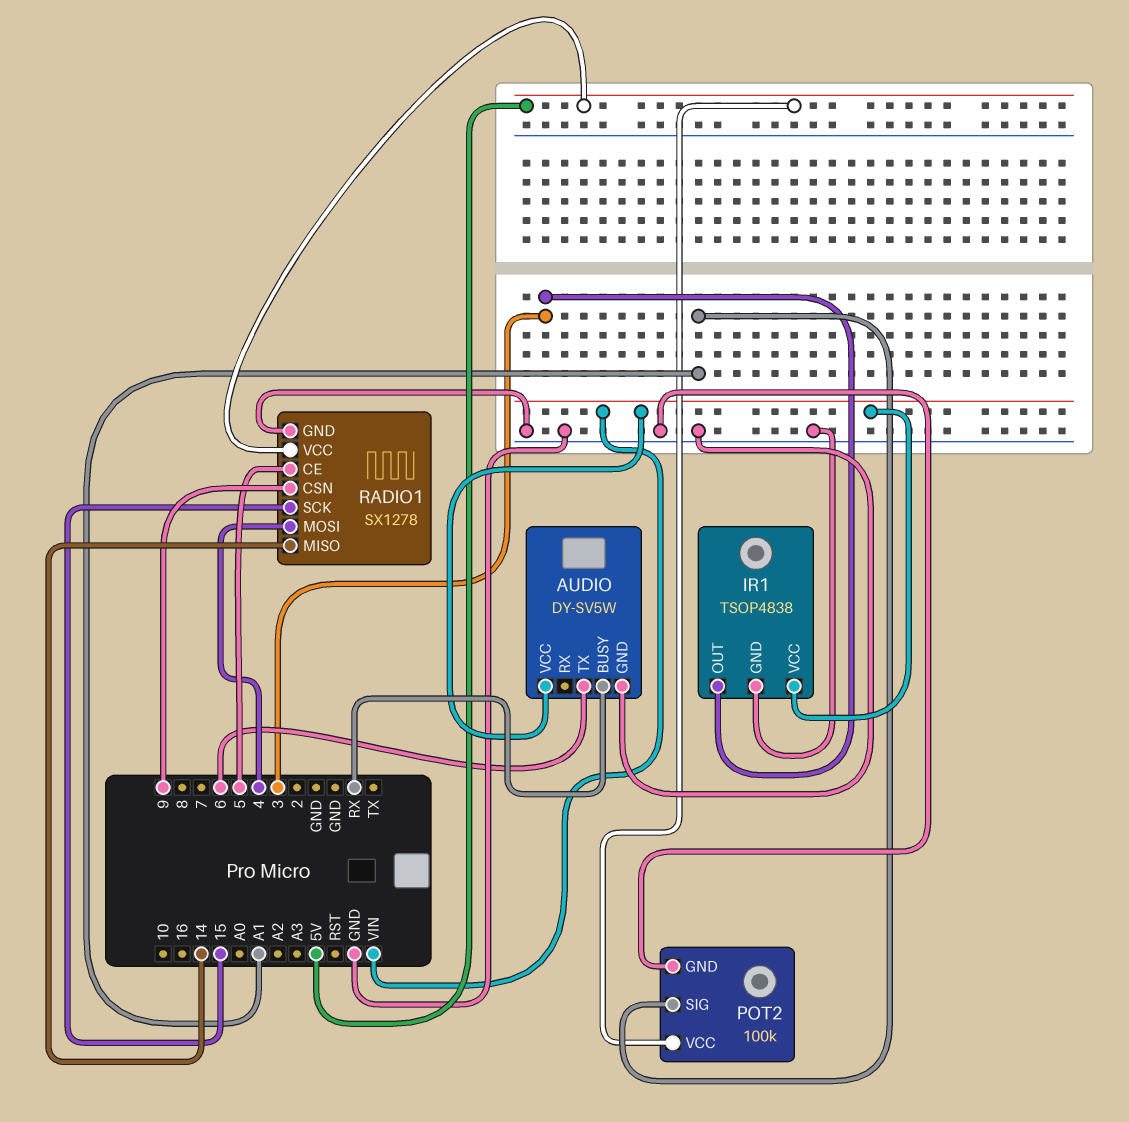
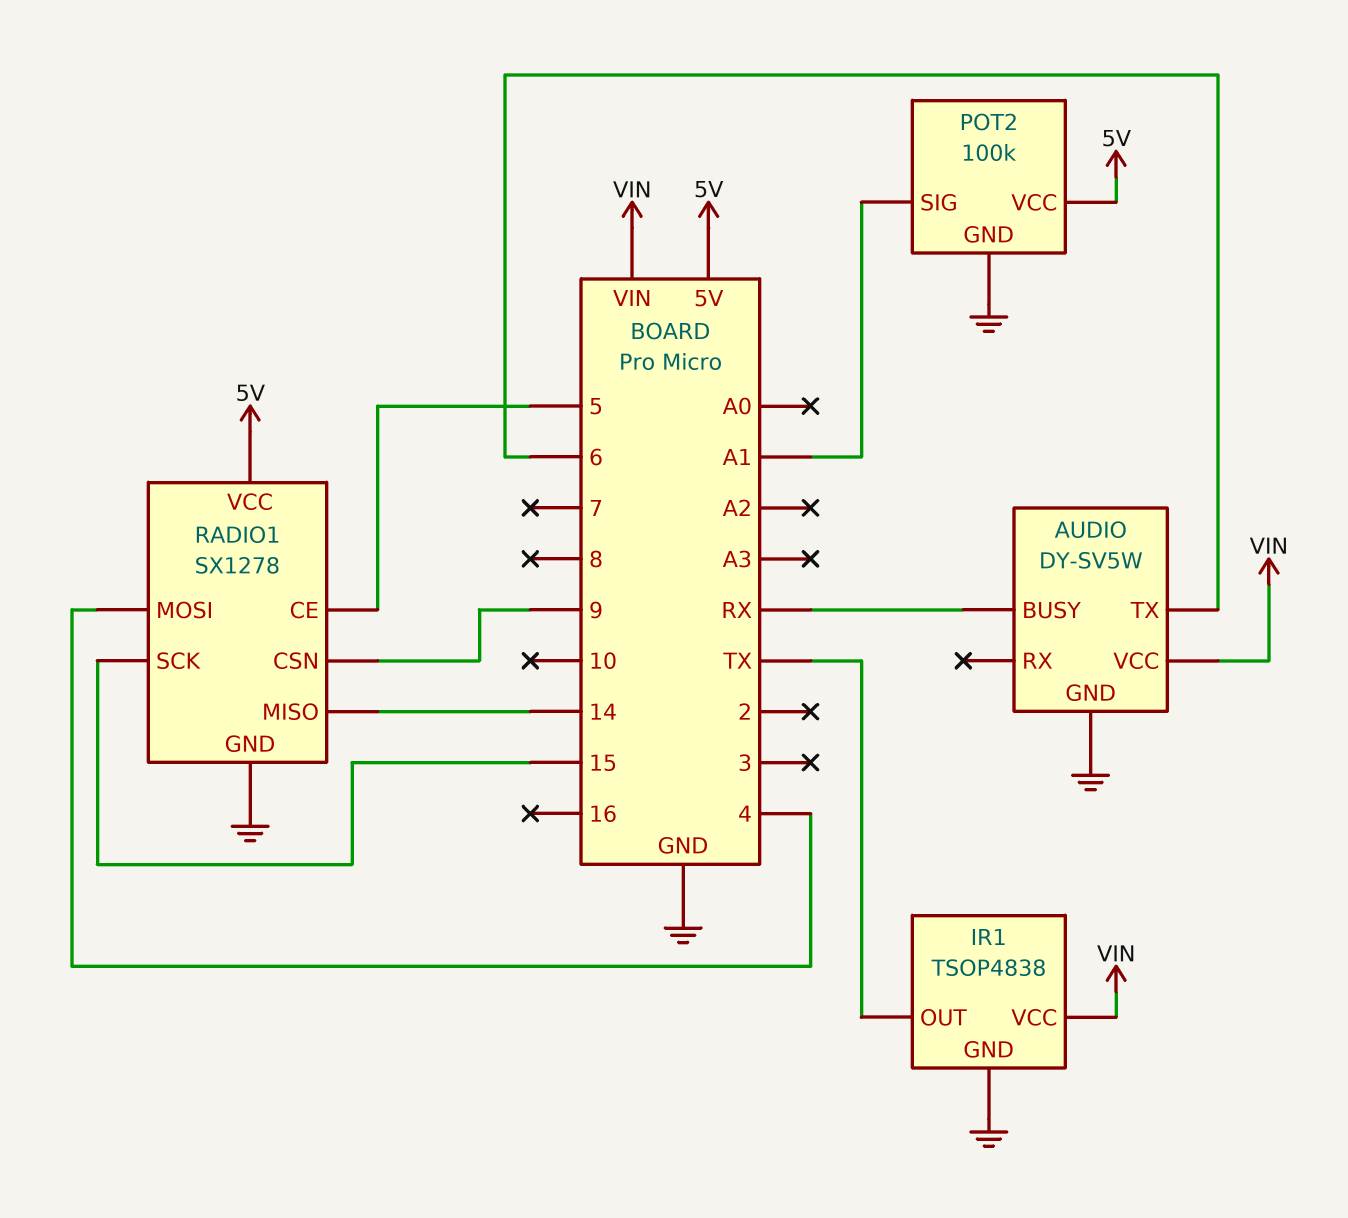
IR1 pin OUT: 3 -> TX

